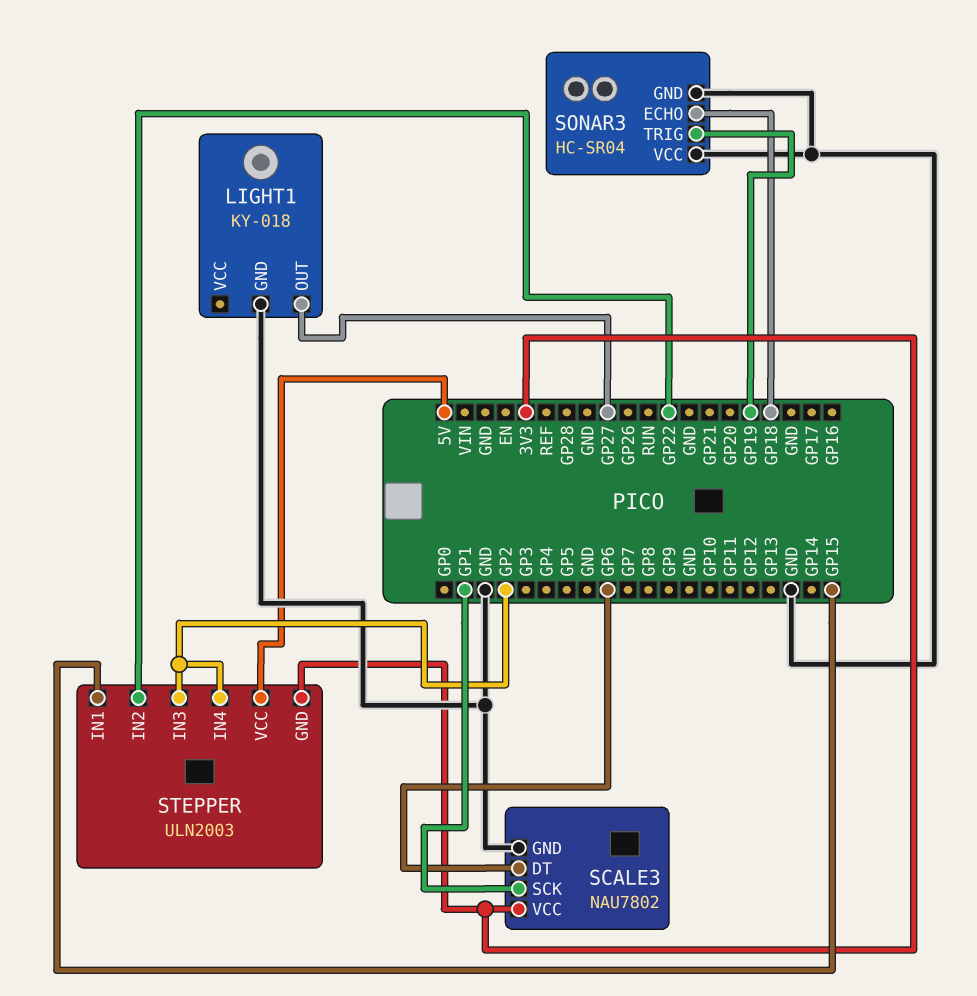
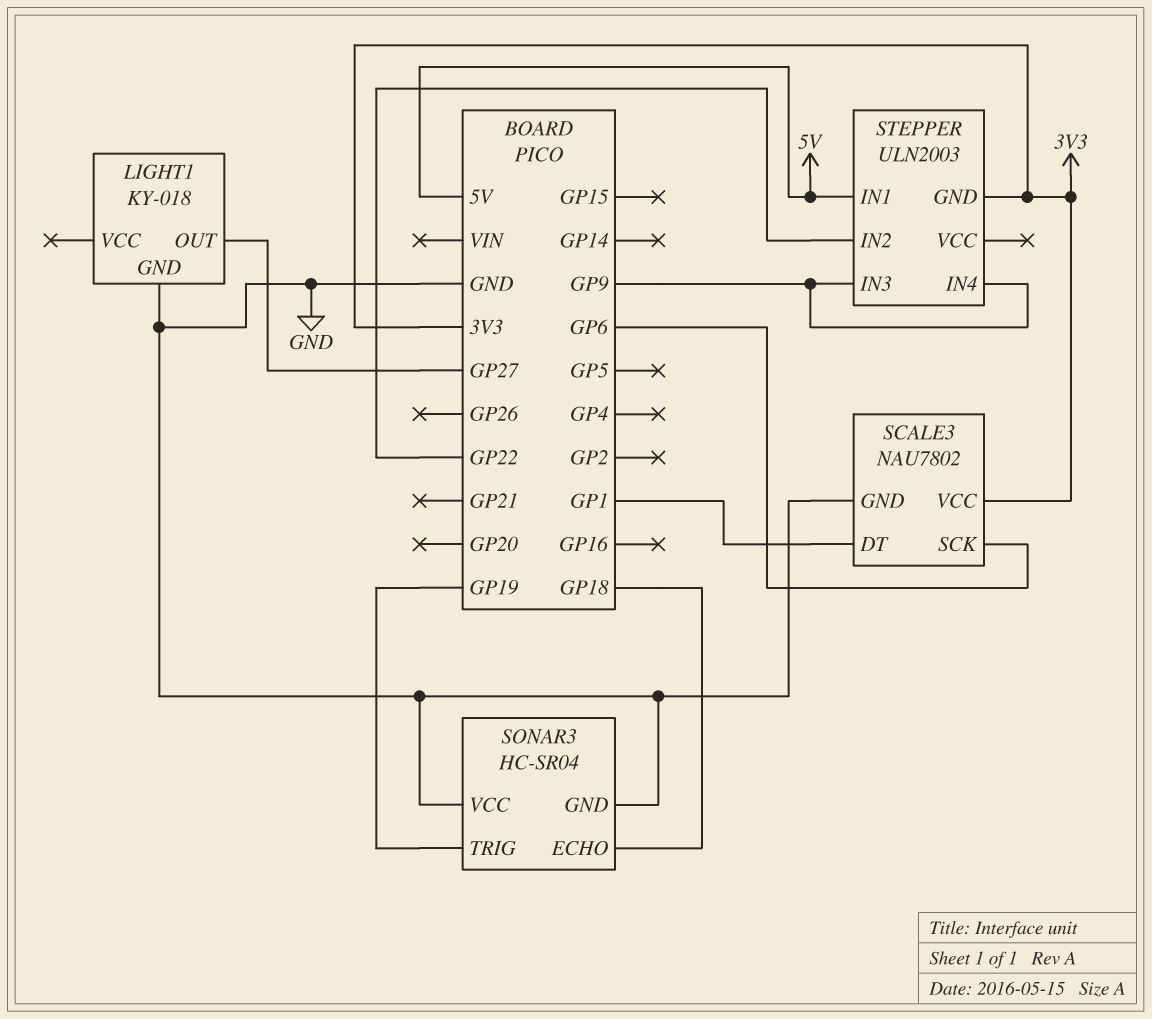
SCALE3 pin DT: GP6 -> GP1
SCALE3 pin SCK: GP1 -> GP6
STEPPER pin IN1: GP15 -> 5V
STEPPER pin IN3: GP2 -> GP9
STEPPER pin IN4: GP2 -> GP9
STEPPER pin VCC: 5V -> none

